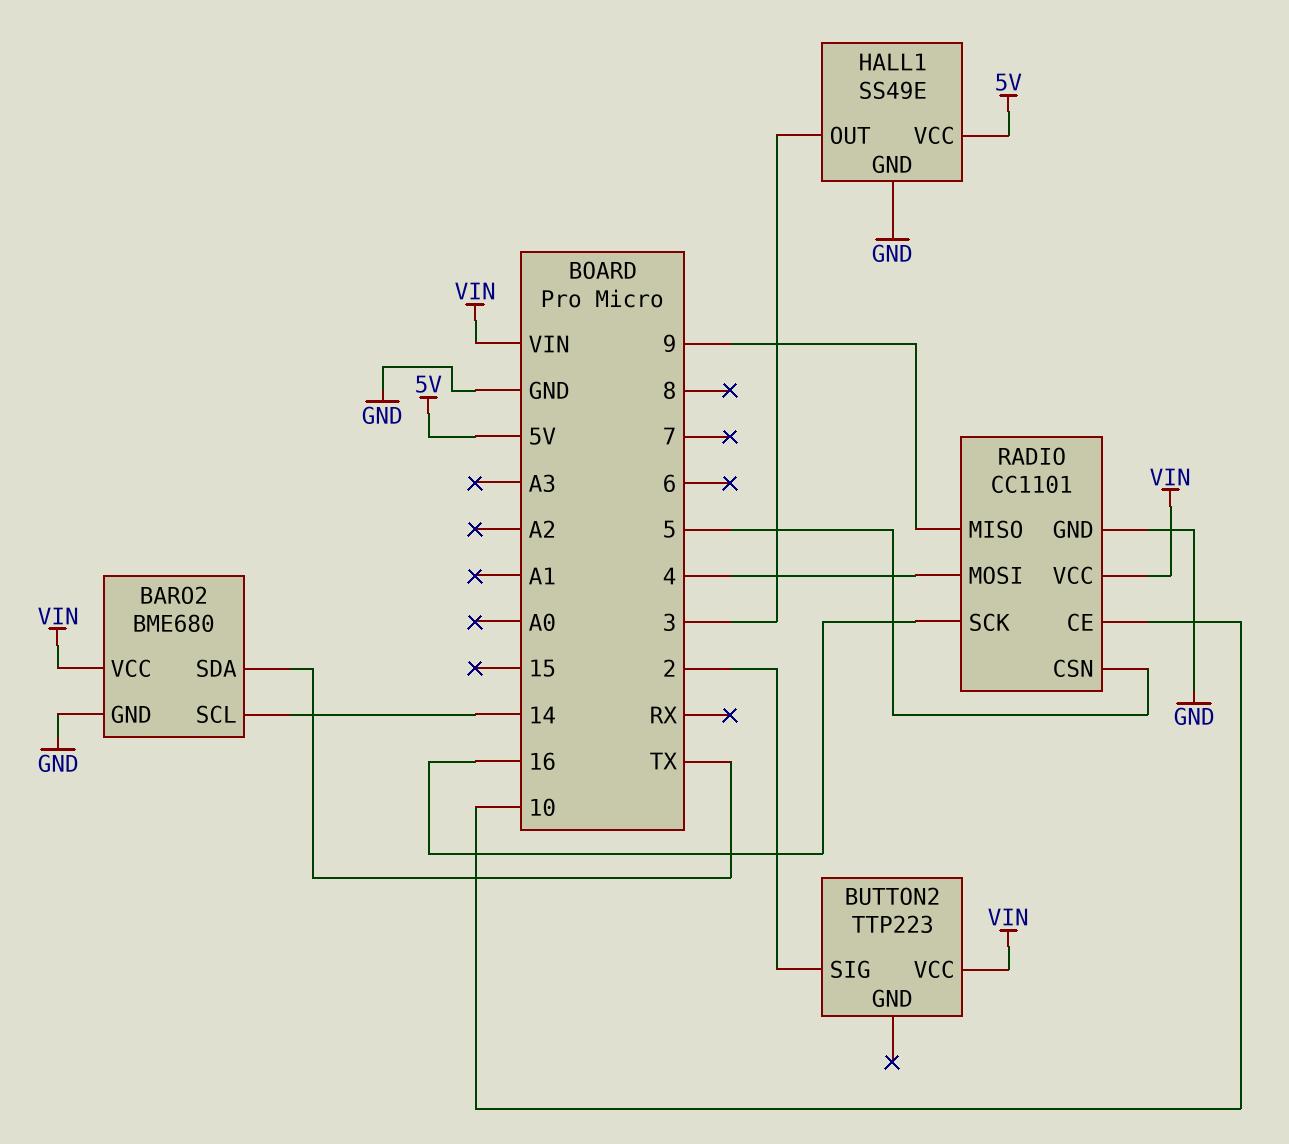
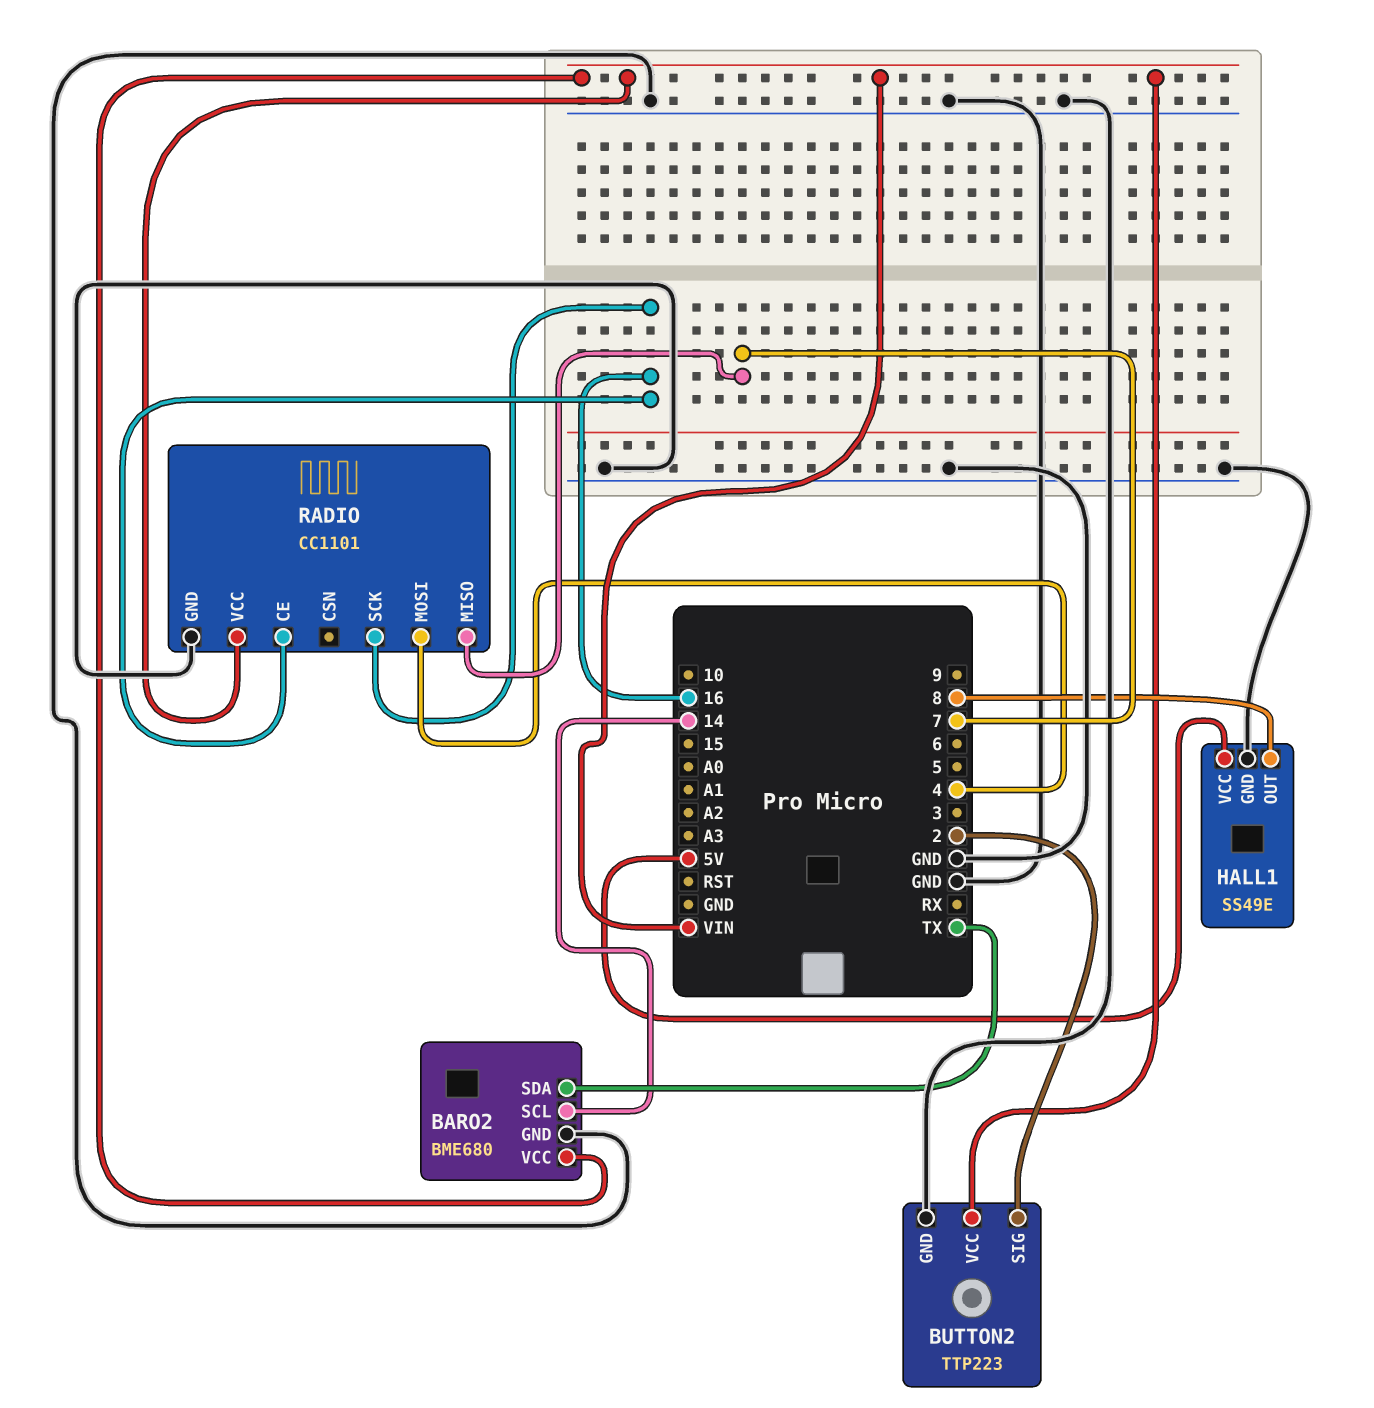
BUTTON2 pin GND: none -> GND
HALL1 pin OUT: 3 -> 8
RADIO pin CE: 10 -> 16
RADIO pin CSN: 5 -> none
RADIO pin MISO: 9 -> 7

